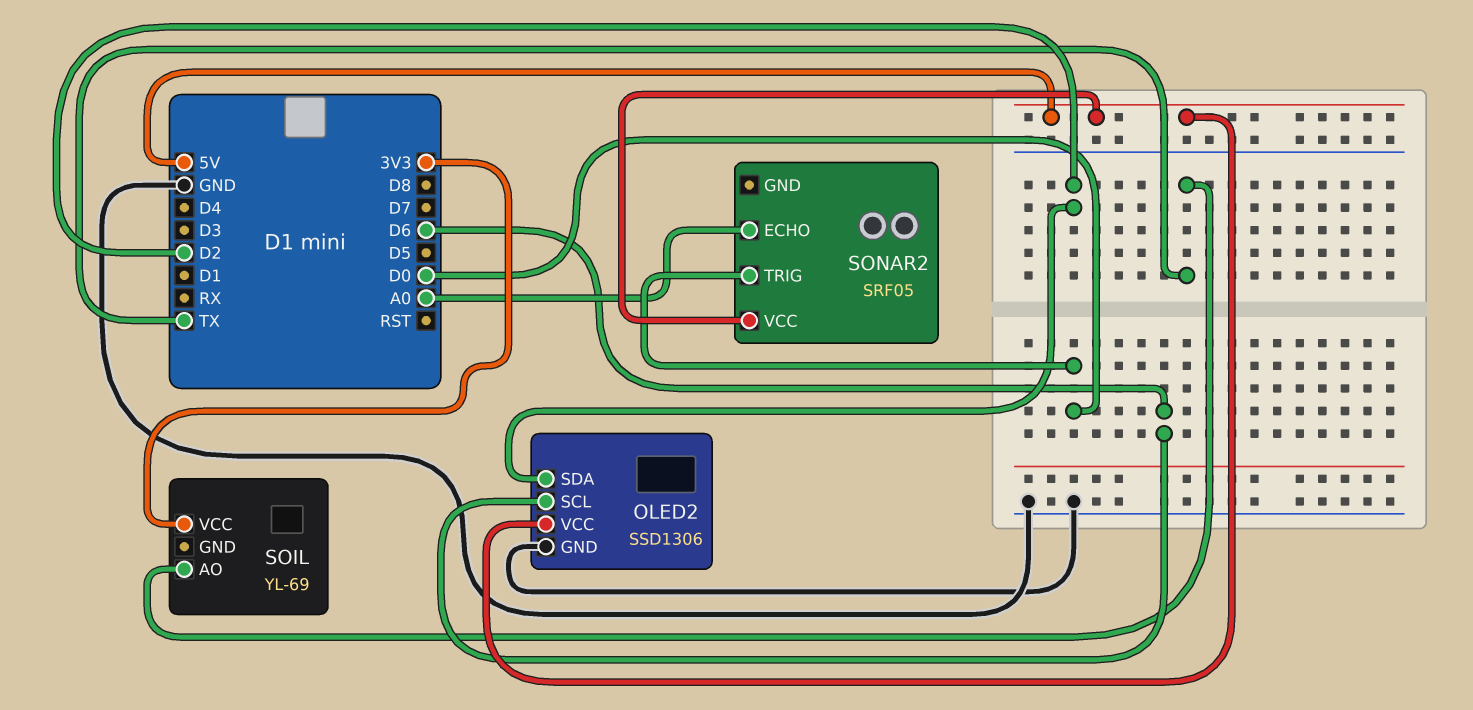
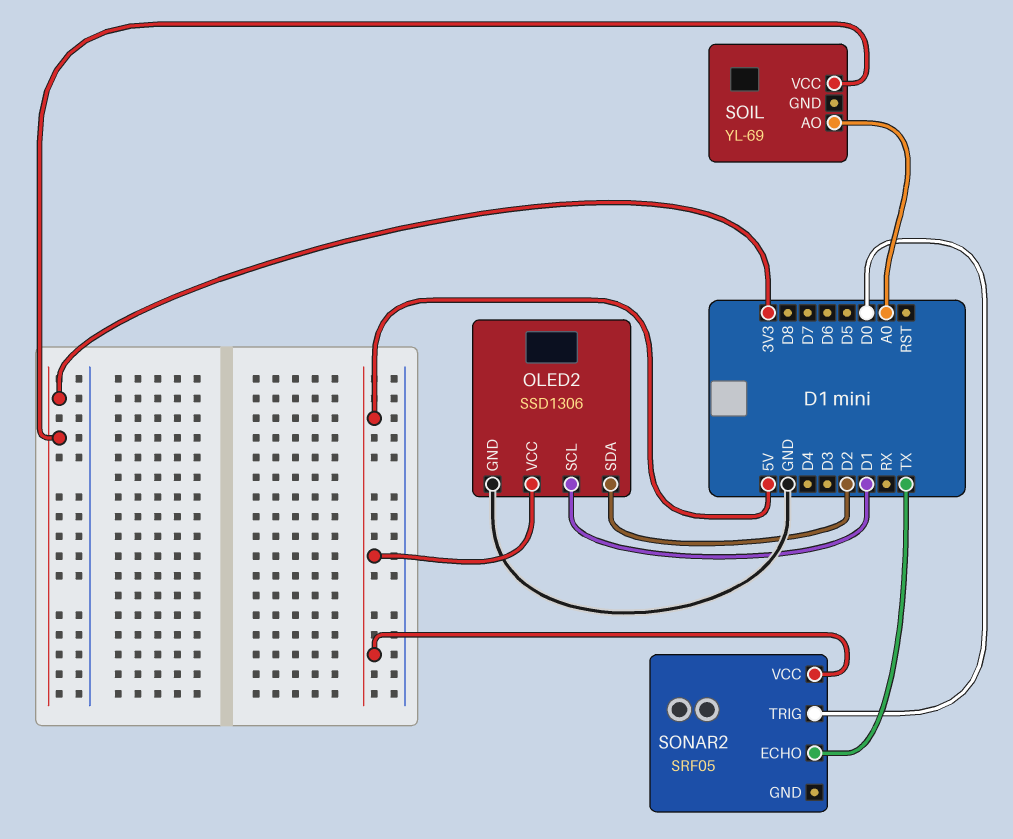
OLED2 pin SCL: D6 -> D1
SOIL pin AO: TX -> A0
SONAR2 pin ECHO: A0 -> TX

